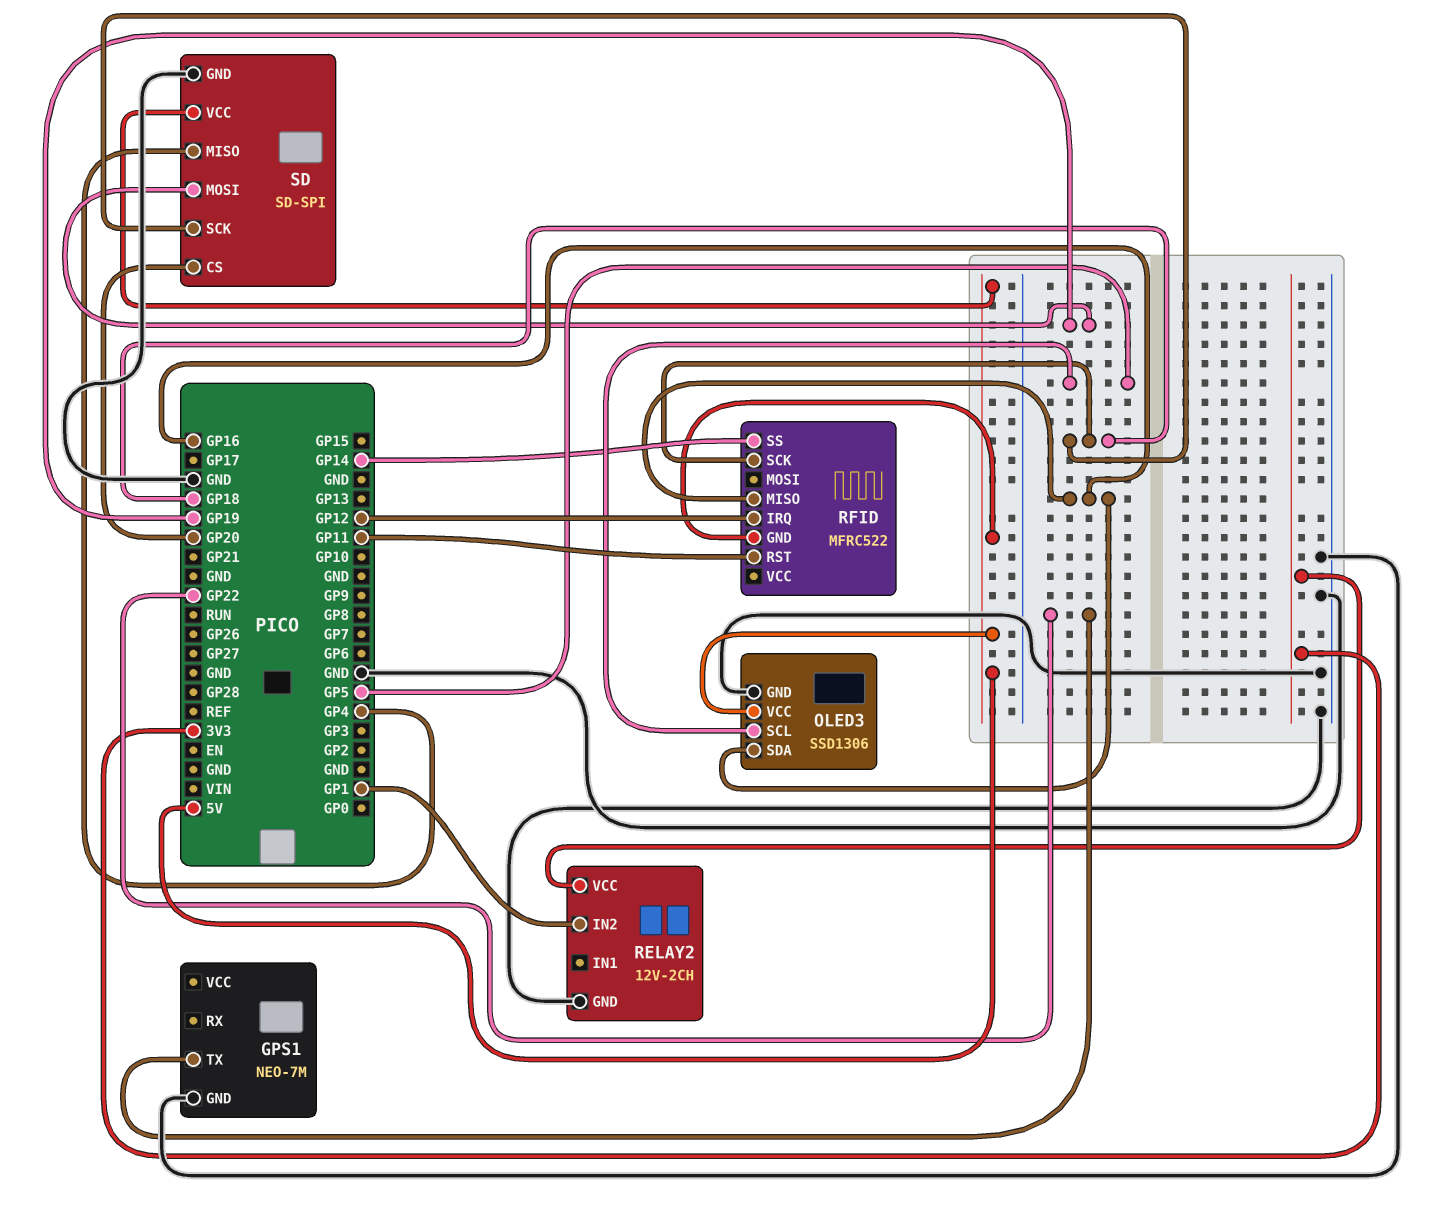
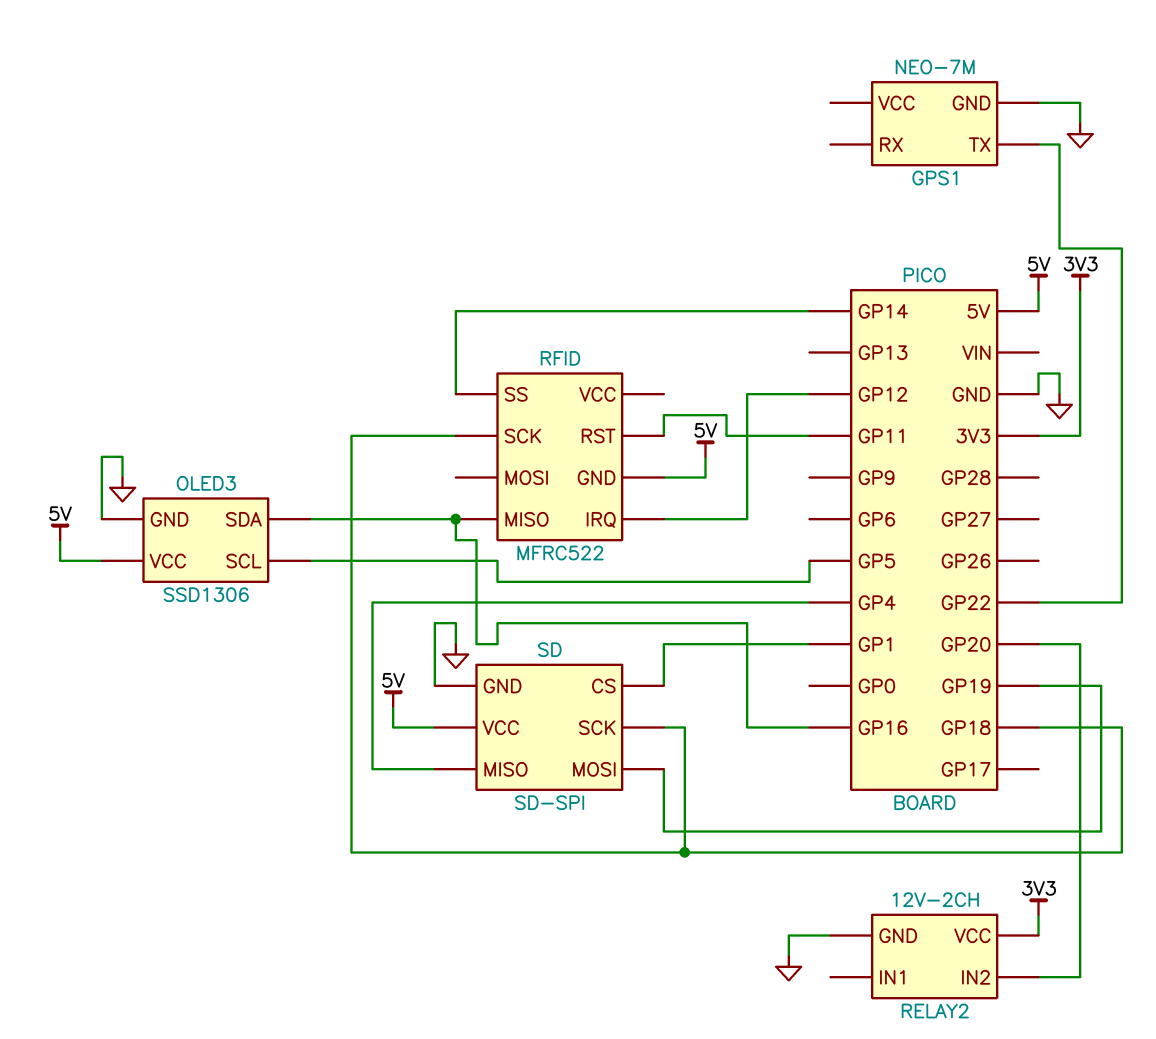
RELAY2 pin IN2: GP1 -> GP20
SD pin CS: GP20 -> GP1

